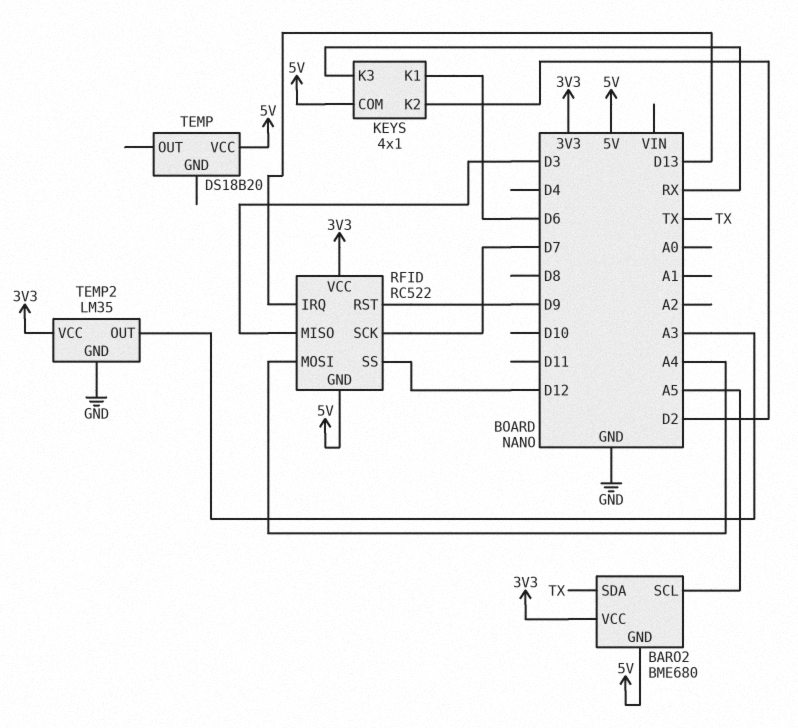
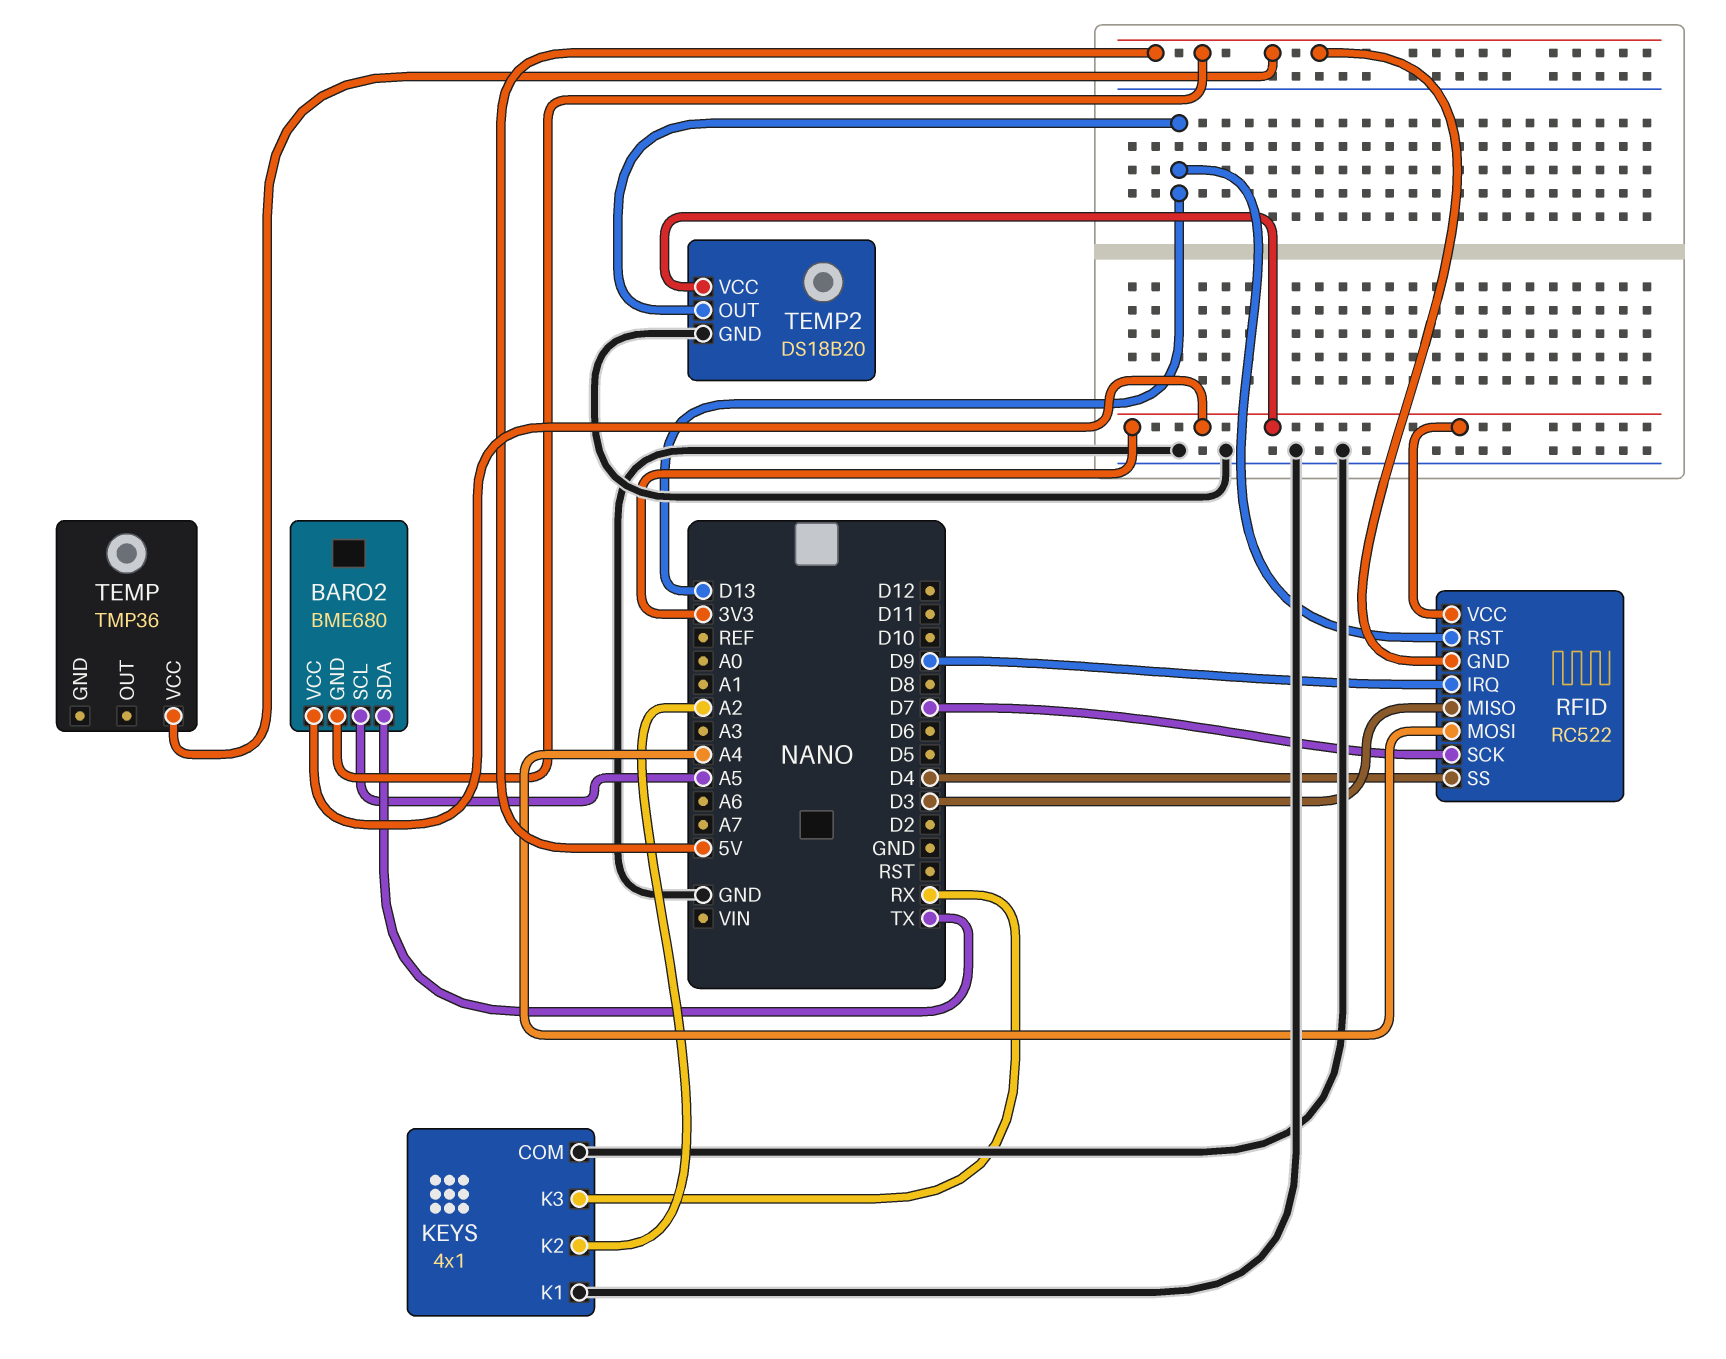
KEYS pin COM: 5V -> GND
KEYS pin K1: D6 -> GND
KEYS pin K2: D2 -> A2
RFID pin IRQ: D13 -> D9
RFID pin RST: D9 -> D13
RFID pin SS: D12 -> D4
TEMP: DS18B20 -> TMP36
TEMP2: LM35 -> DS18B20
TEMP2 pin OUT: A3 -> D13

